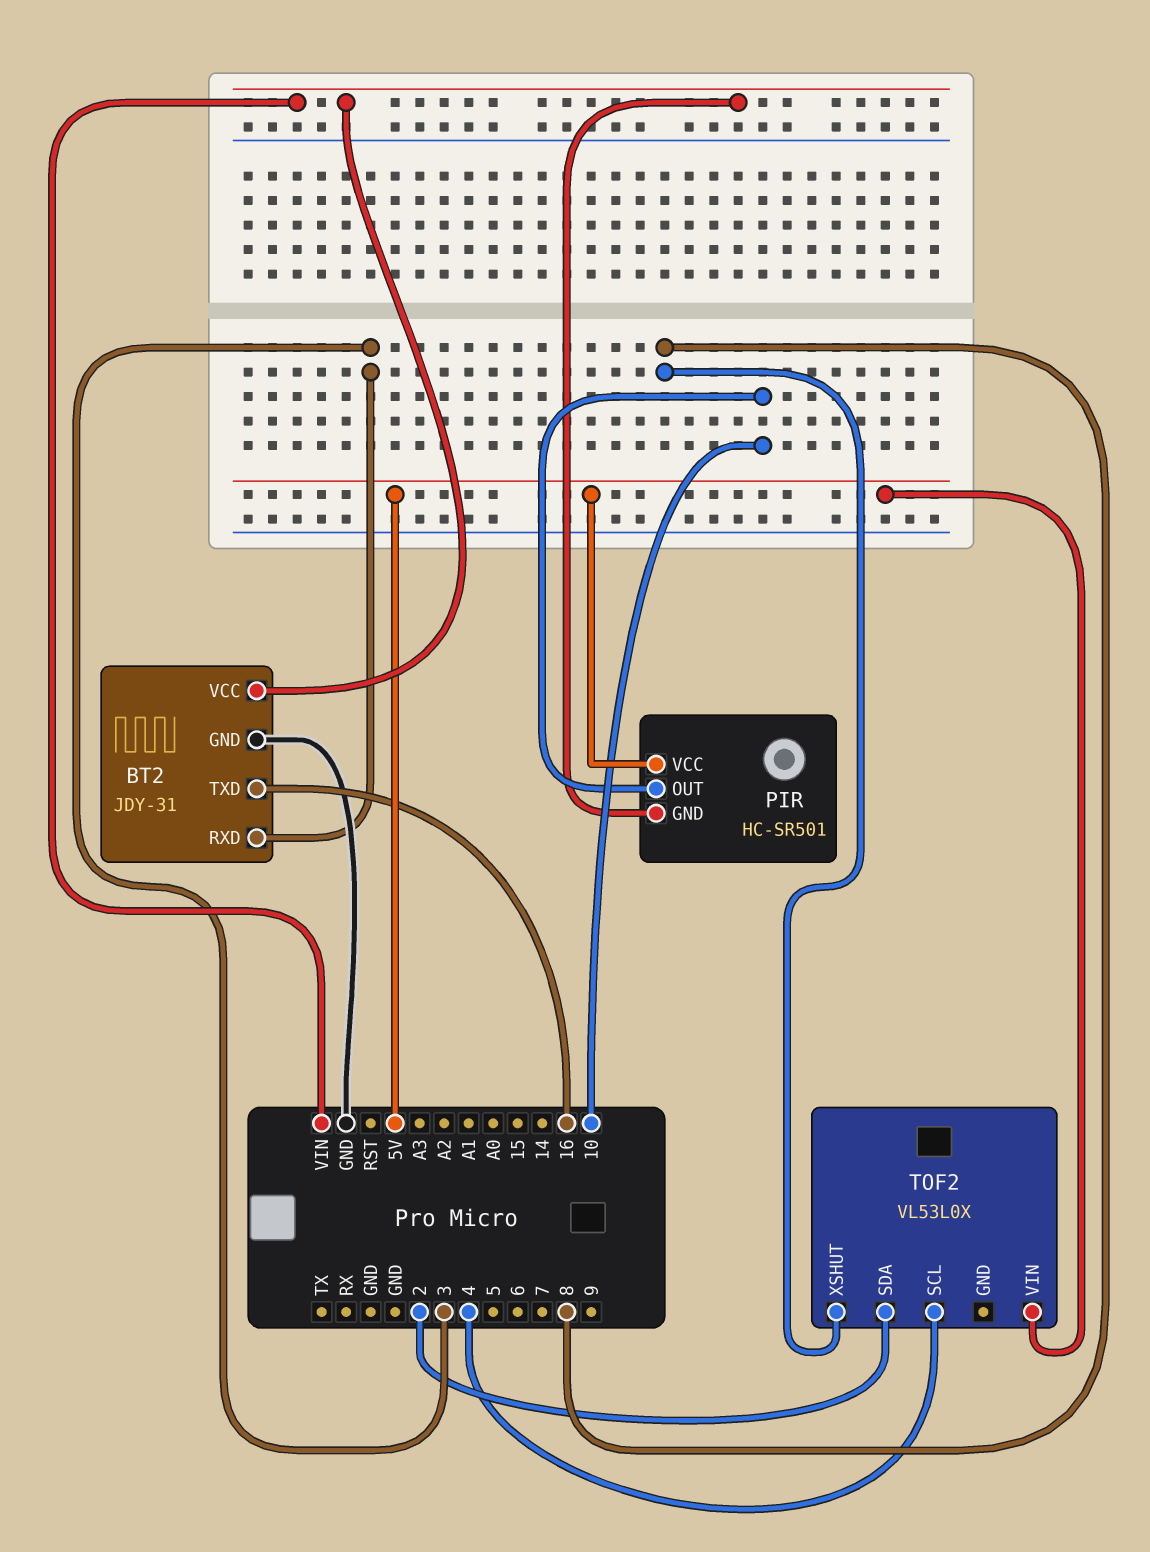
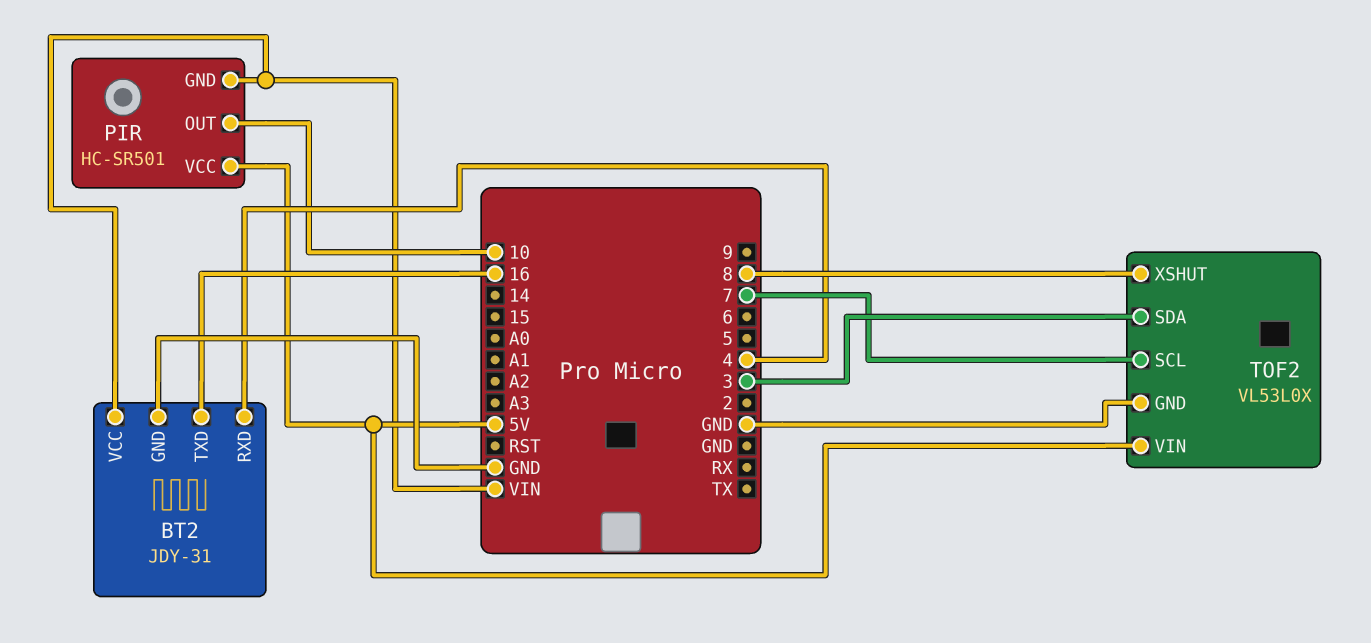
BT2 pin RXD: 3 -> 4
TOF2 pin GND: none -> GND
TOF2 pin SCL: 4 -> 7
TOF2 pin SDA: 2 -> 3

